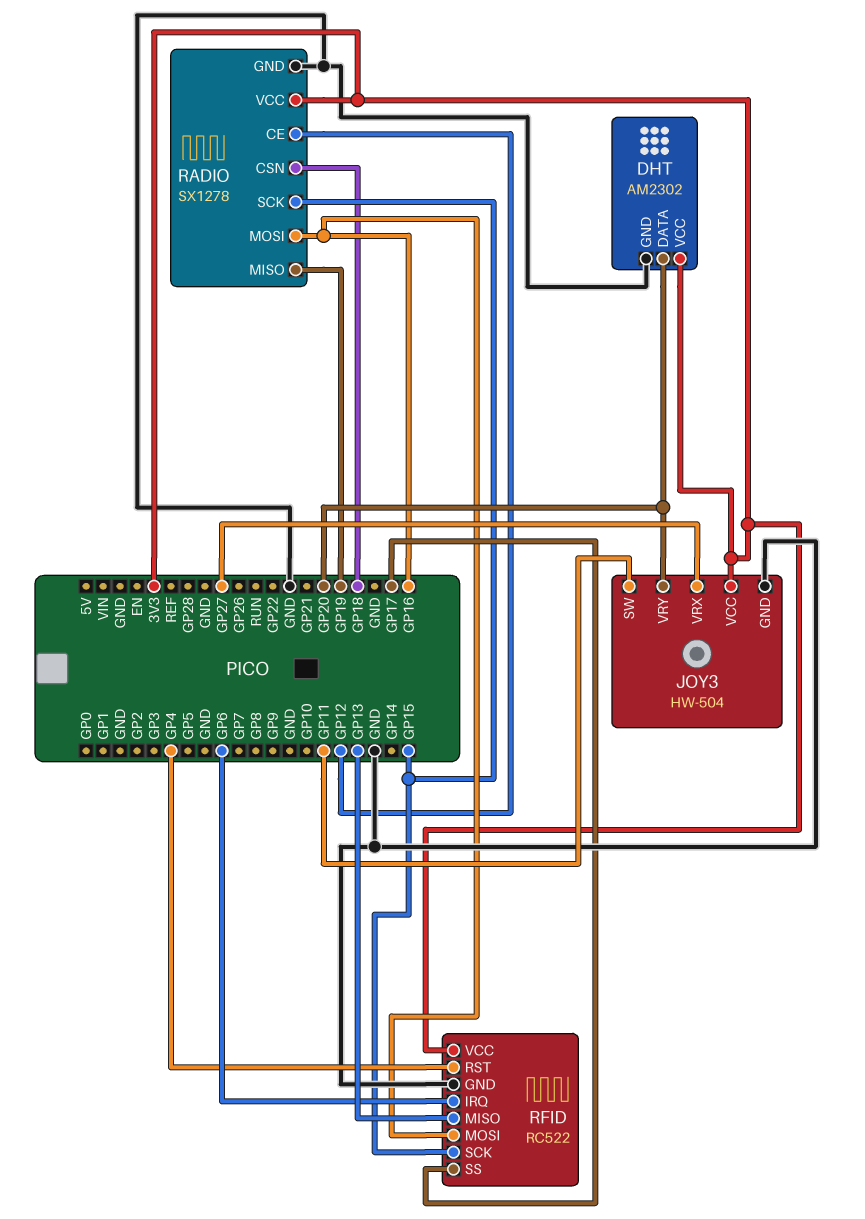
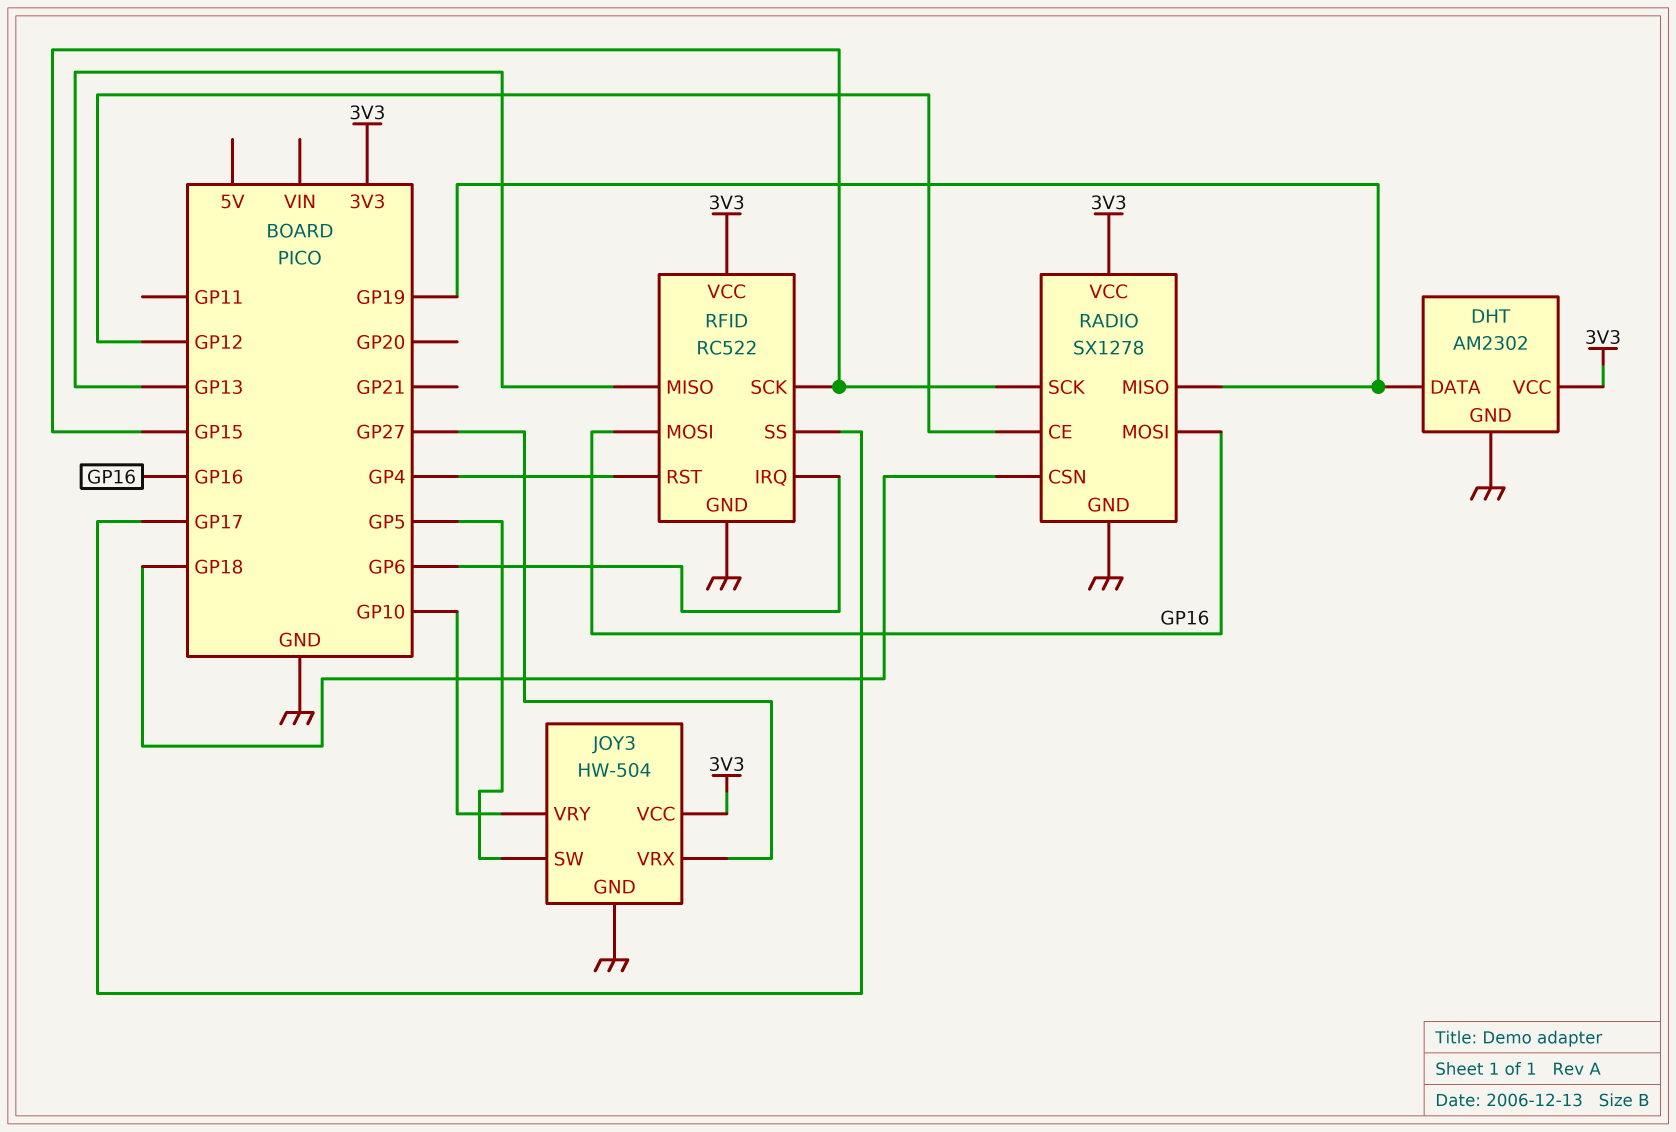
DHT pin DATA: GP20 -> GP19
JOY3 pin SW: GP11 -> GP5
JOY3 pin VRY: GP20 -> GP10

